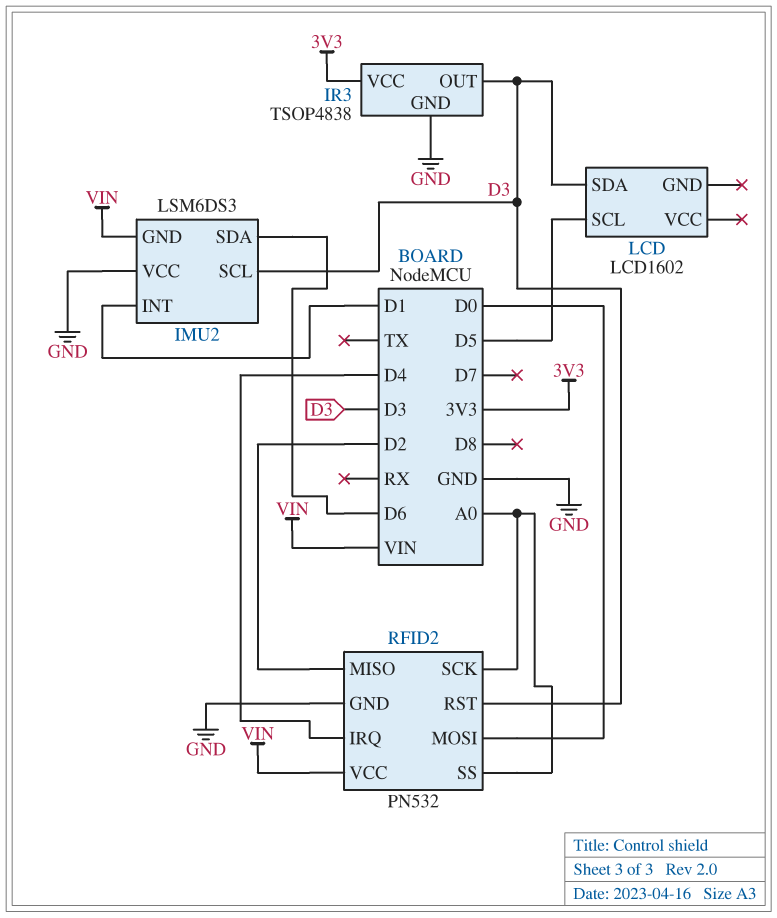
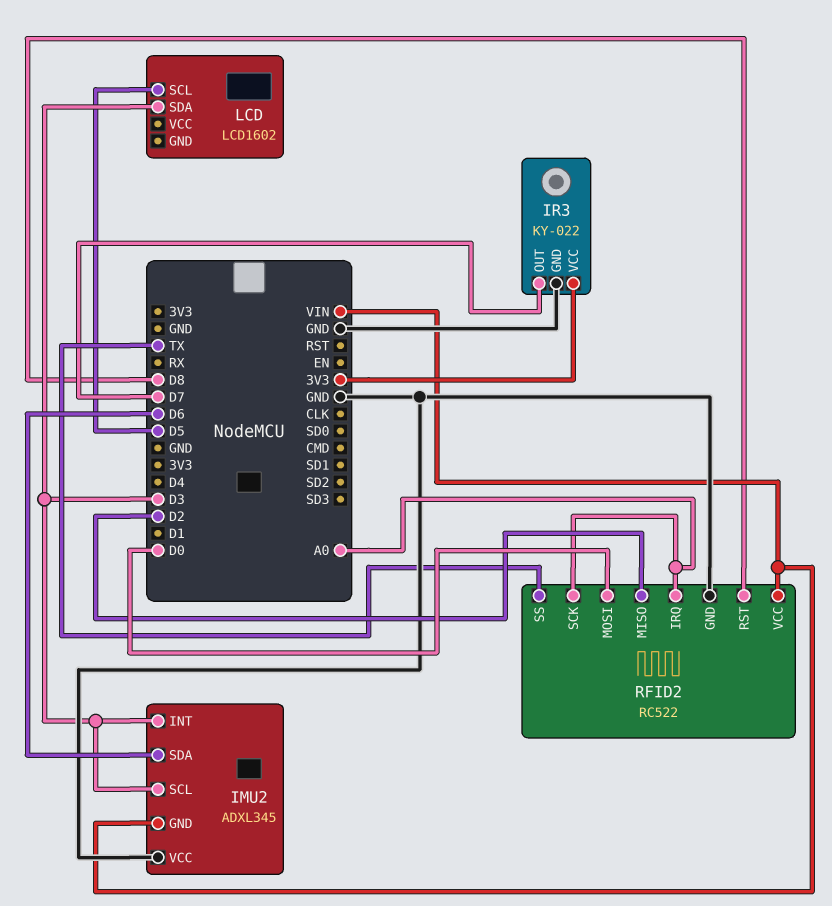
IMU2: LSM6DS3 -> ADXL345
IMU2 pin INT: D1 -> D3
IR3: TSOP4838 -> KY-022
IR3 pin OUT: D3 -> D7
RFID2: PN532 -> RC522
RFID2 pin IRQ: D4 -> A0
RFID2 pin RST: D3 -> D8
RFID2 pin SS: A0 -> TX

